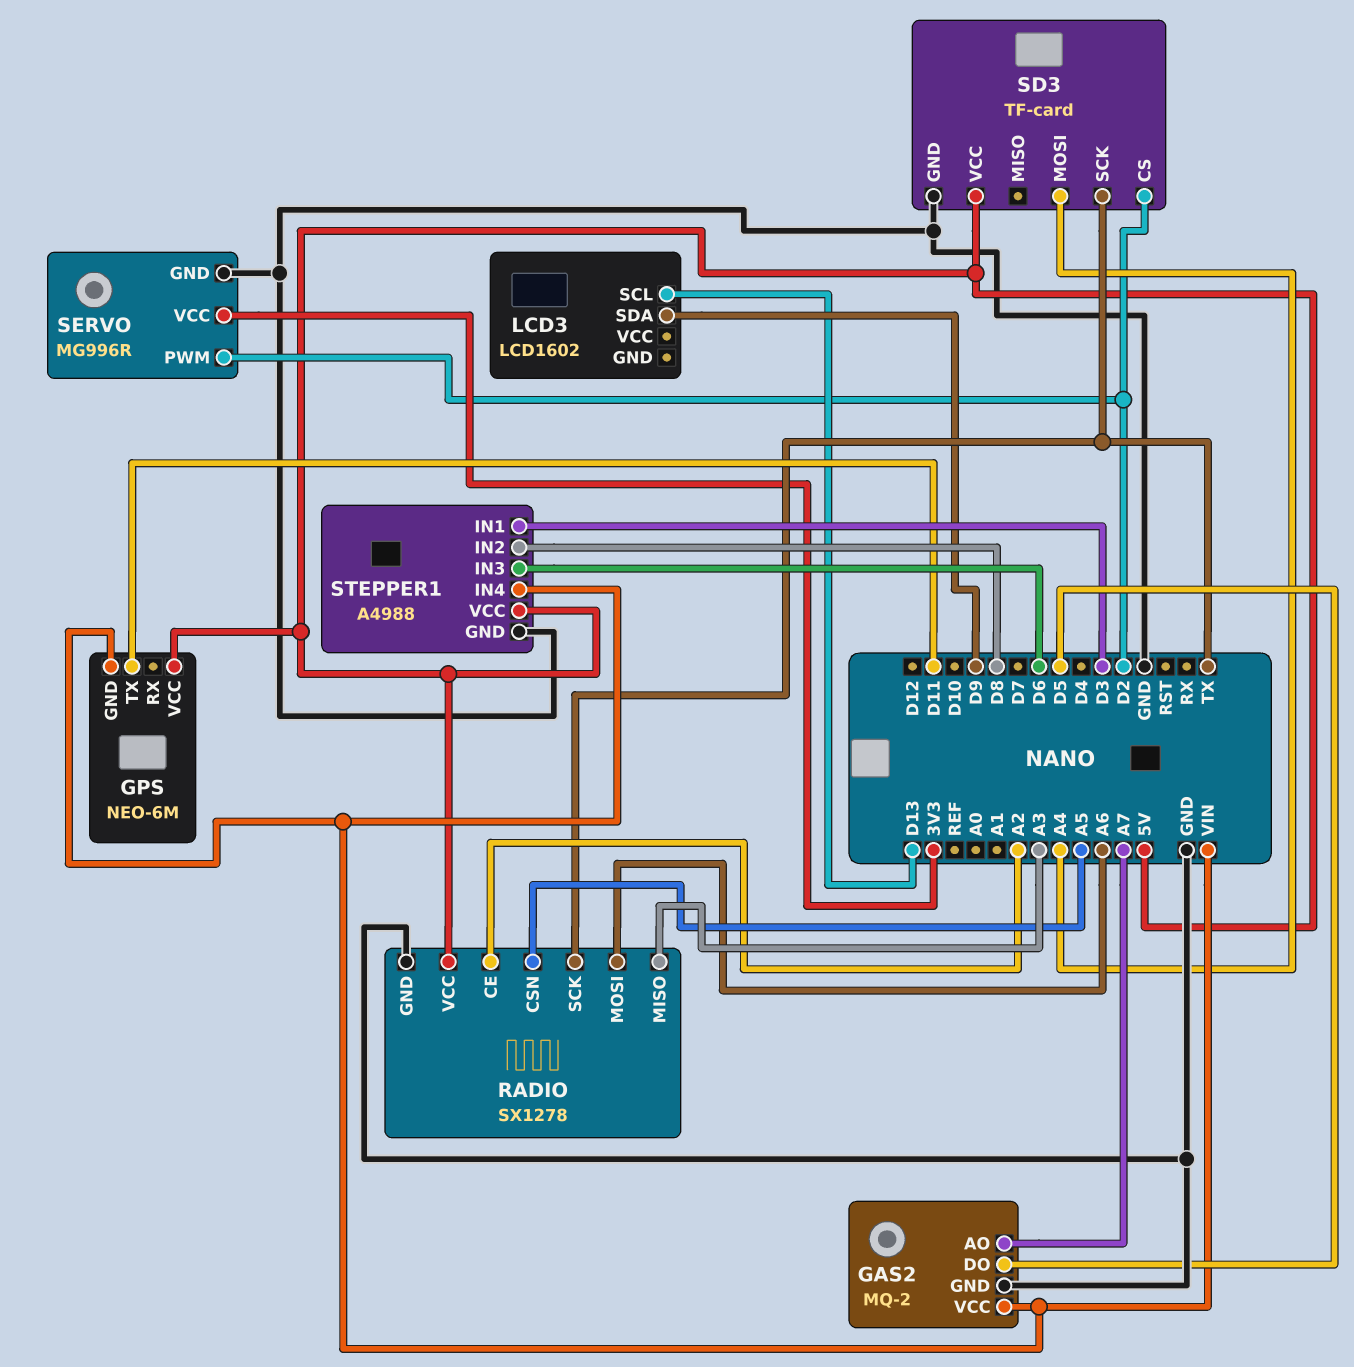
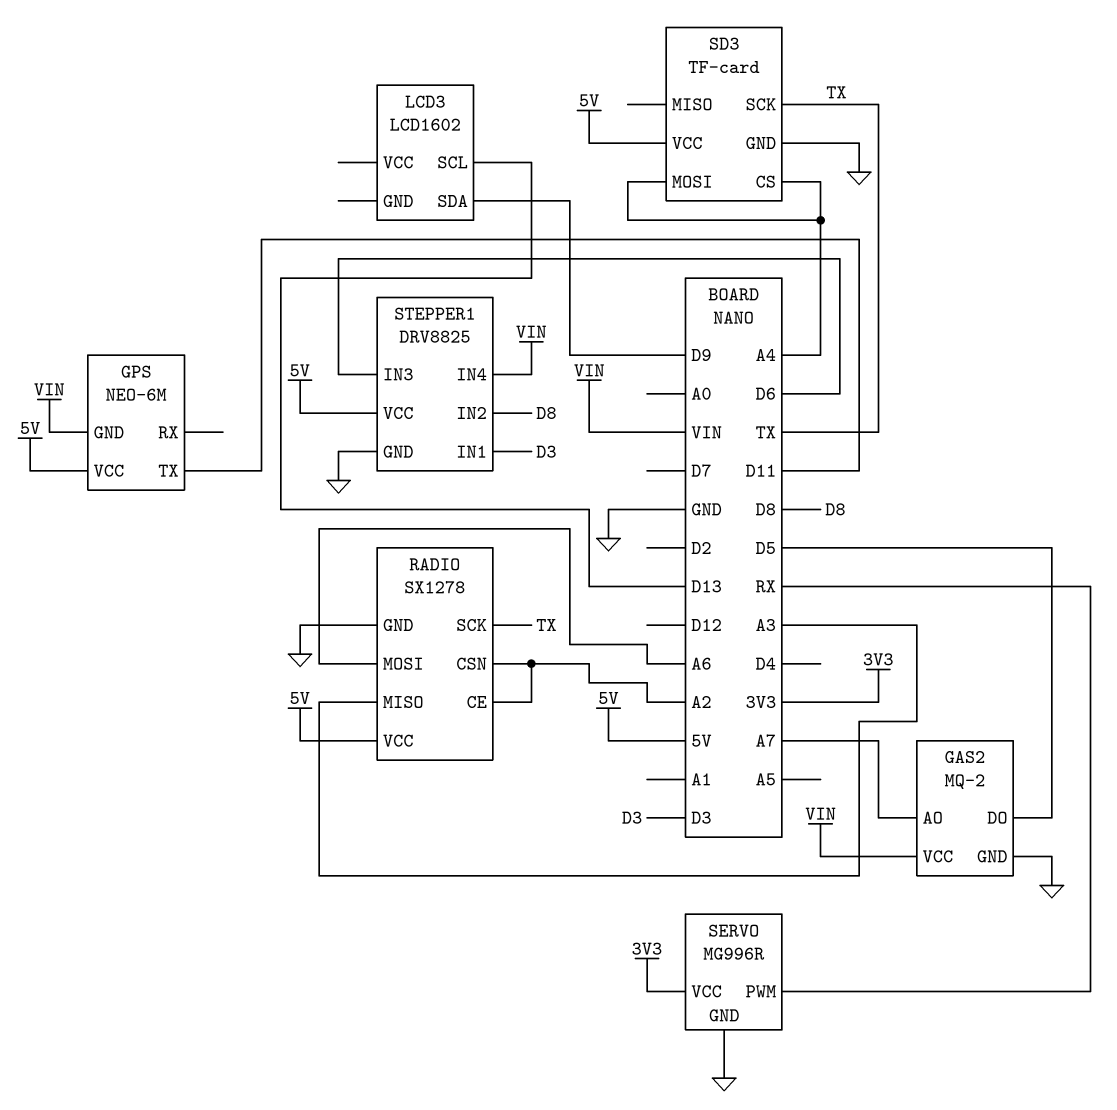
RADIO pin CSN: A5 -> A2
SD3 pin CS: D2 -> A4
SERVO pin PWM: D2 -> RX
STEPPER1: A4988 -> DRV8825

